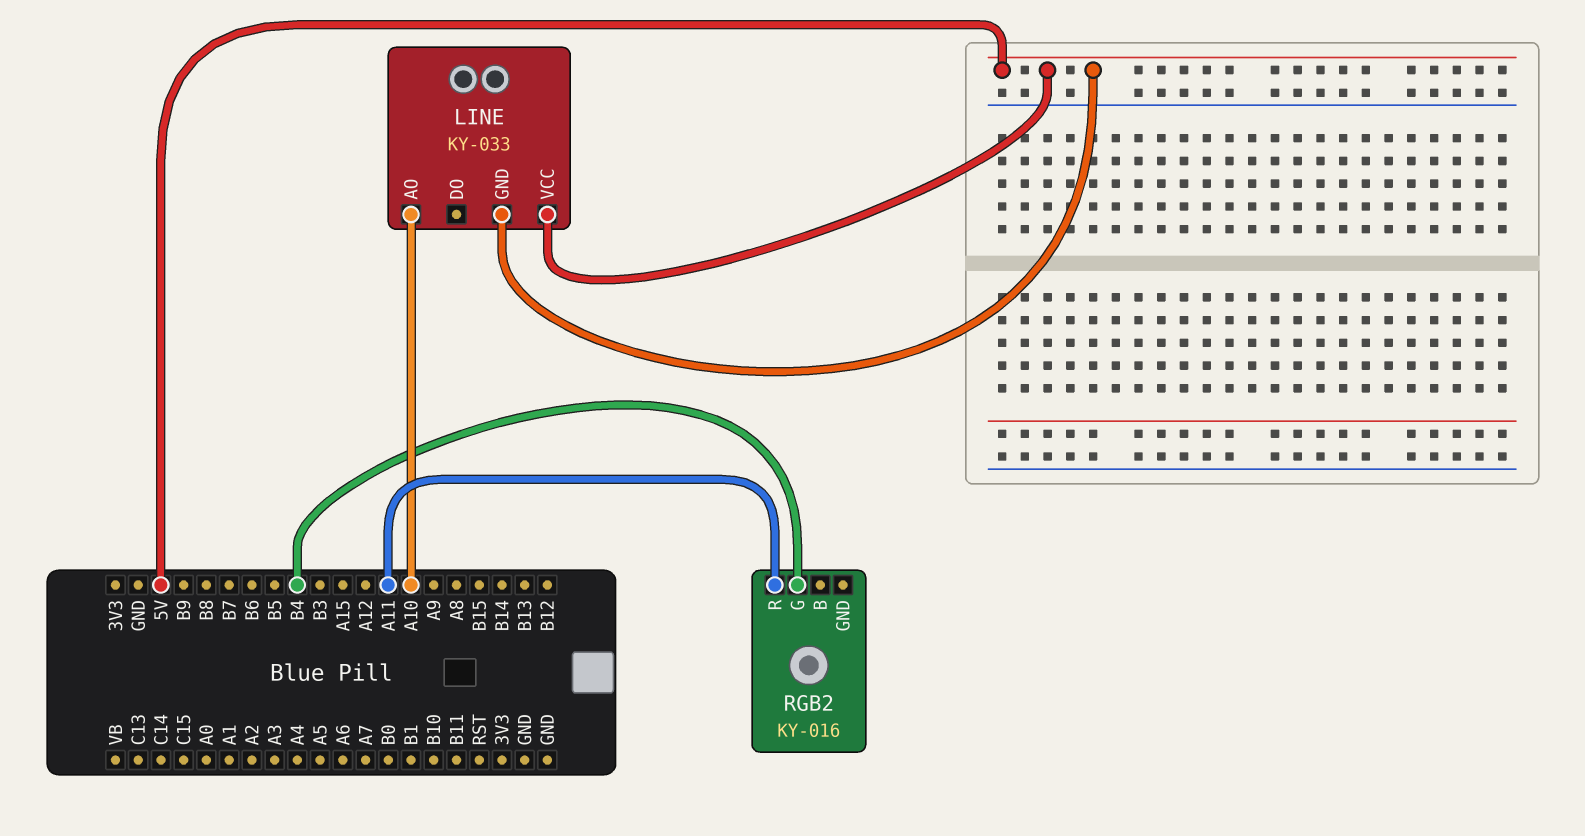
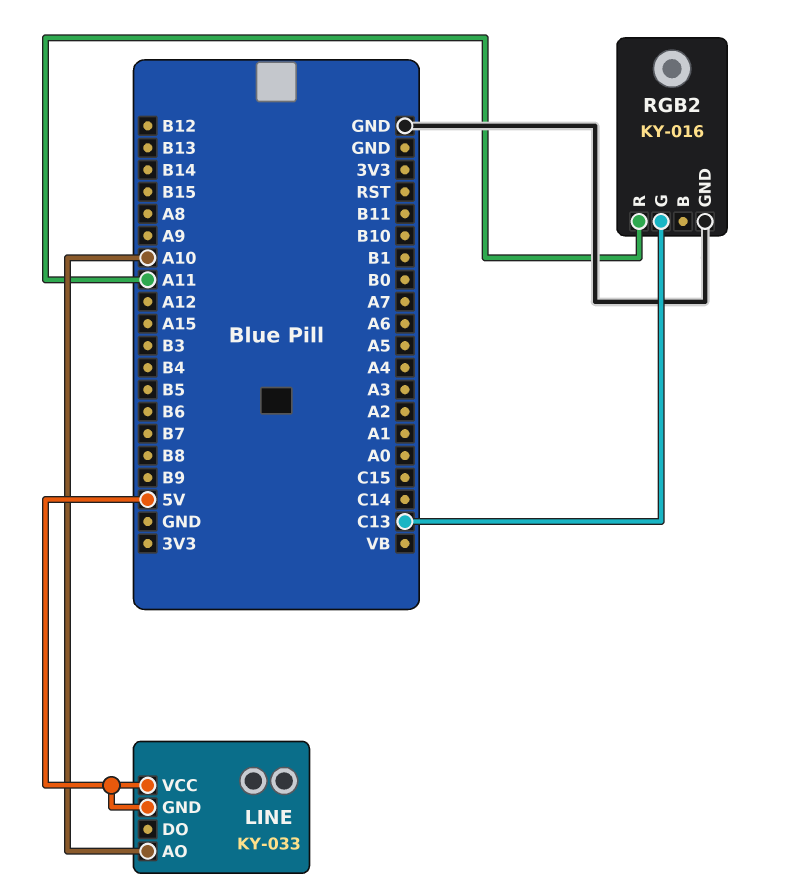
RGB2 pin G: B4 -> C13
RGB2 pin GND: none -> GND

